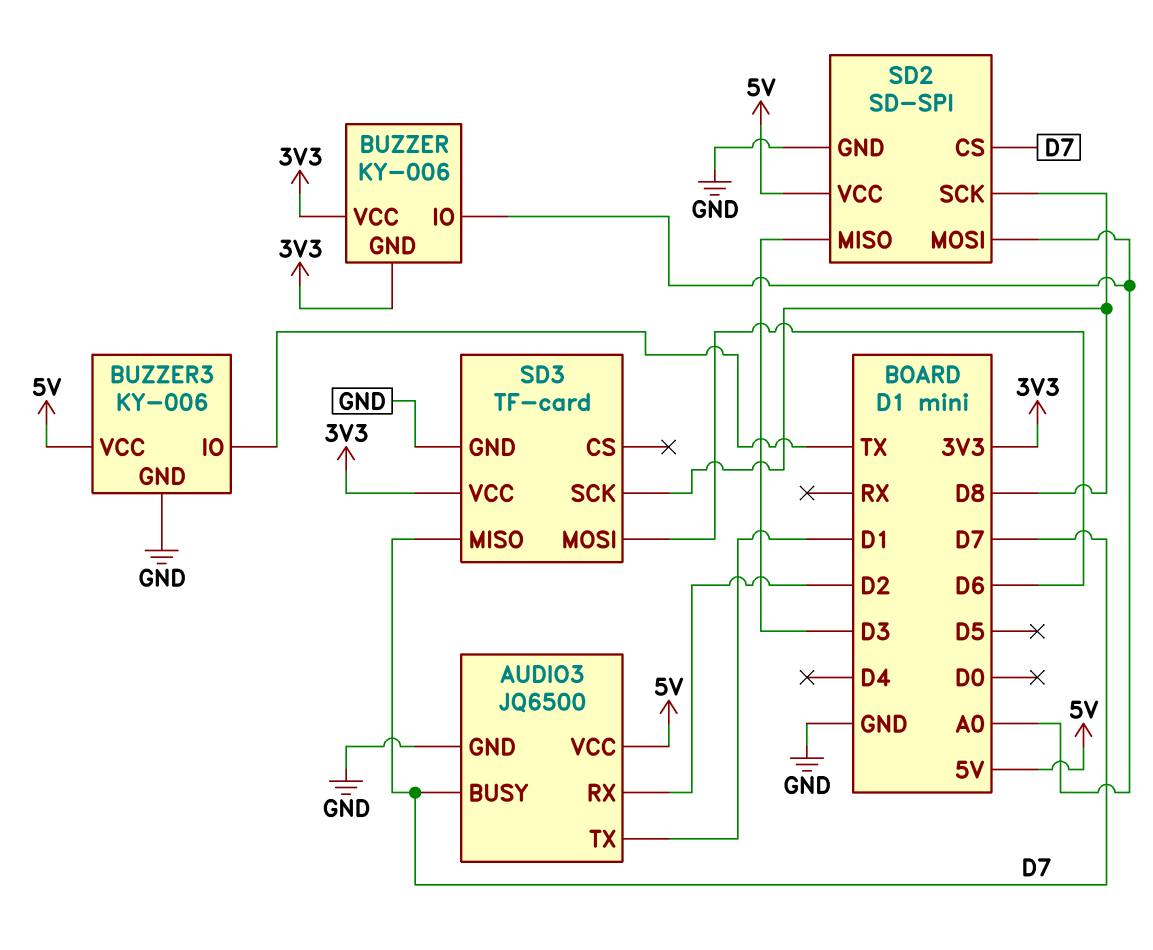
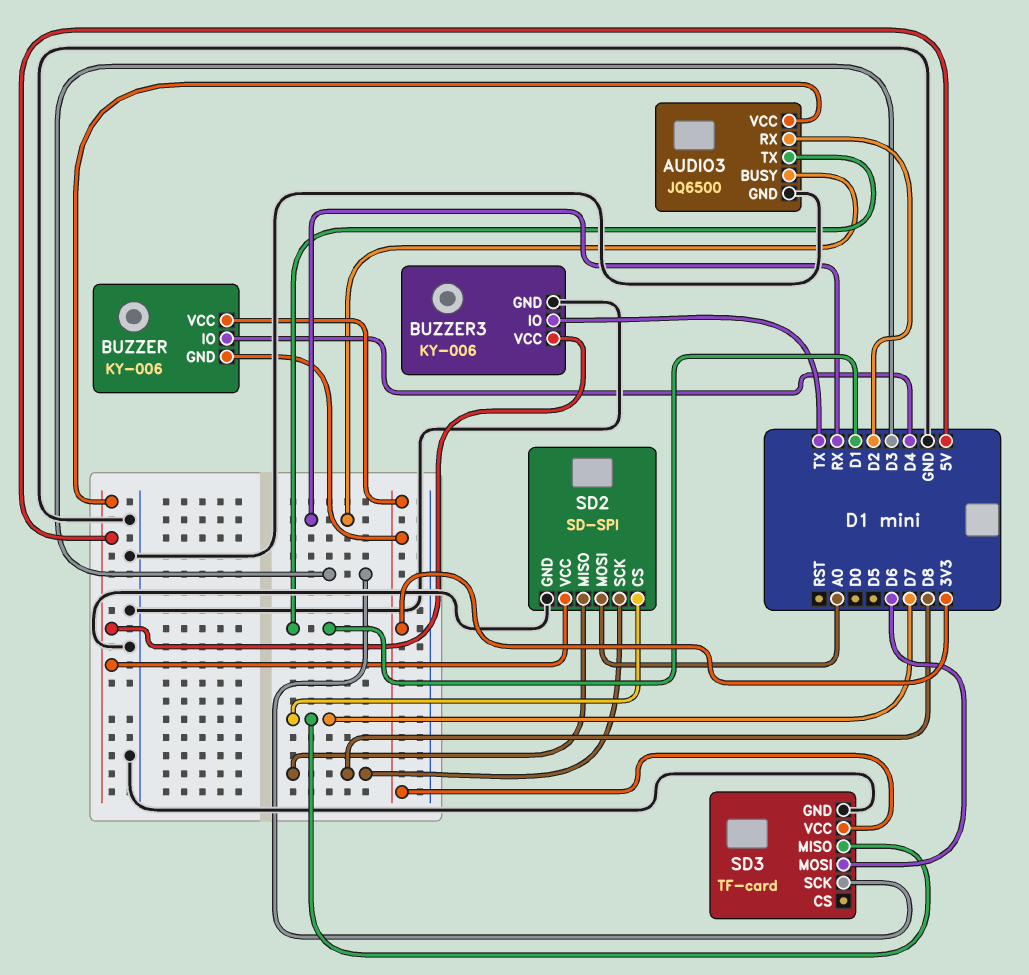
AUDIO3 pin BUSY: D7 -> RX
BUZZER pin IO: A0 -> D4
SD2 pin MISO: D3 -> D8
SD3 pin SCK: D8 -> D3

